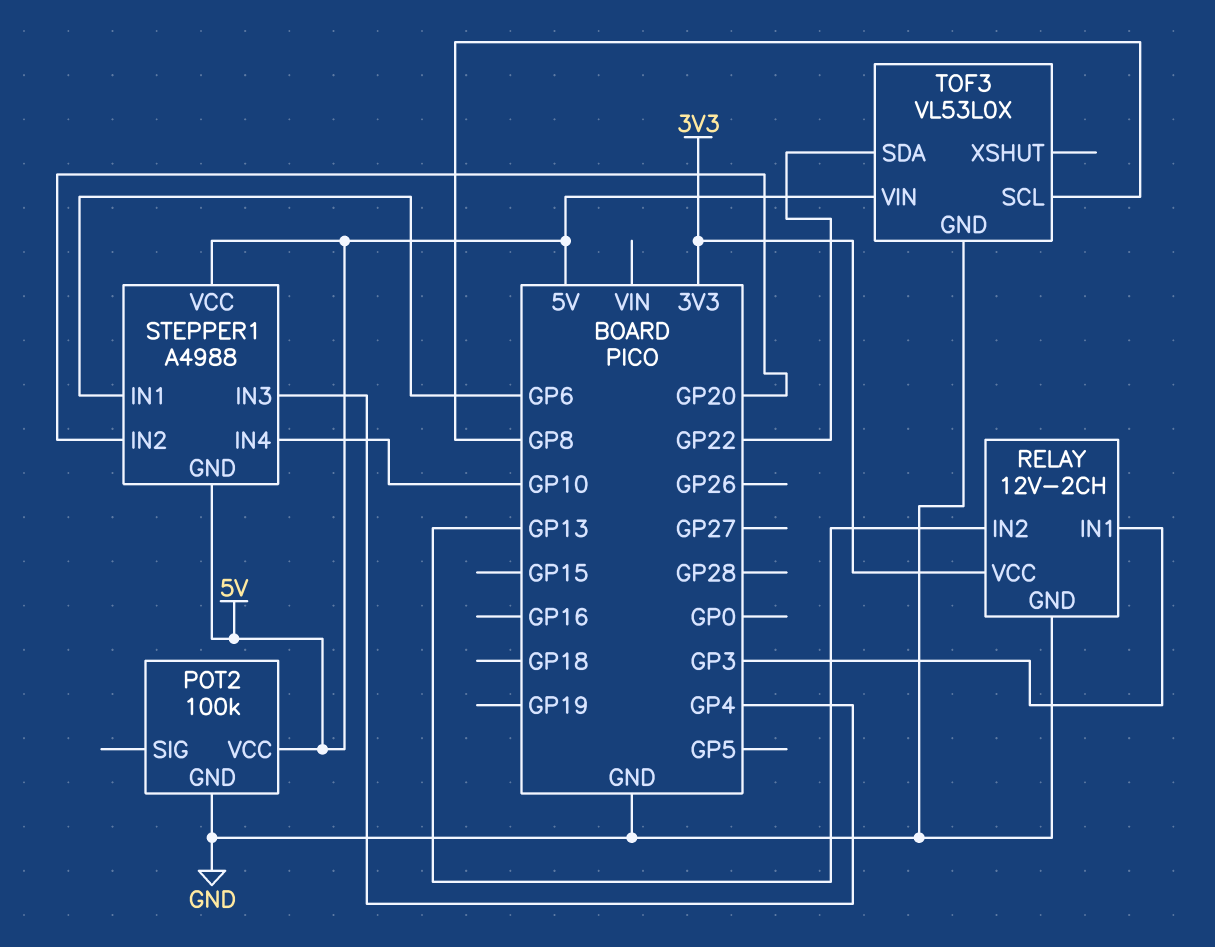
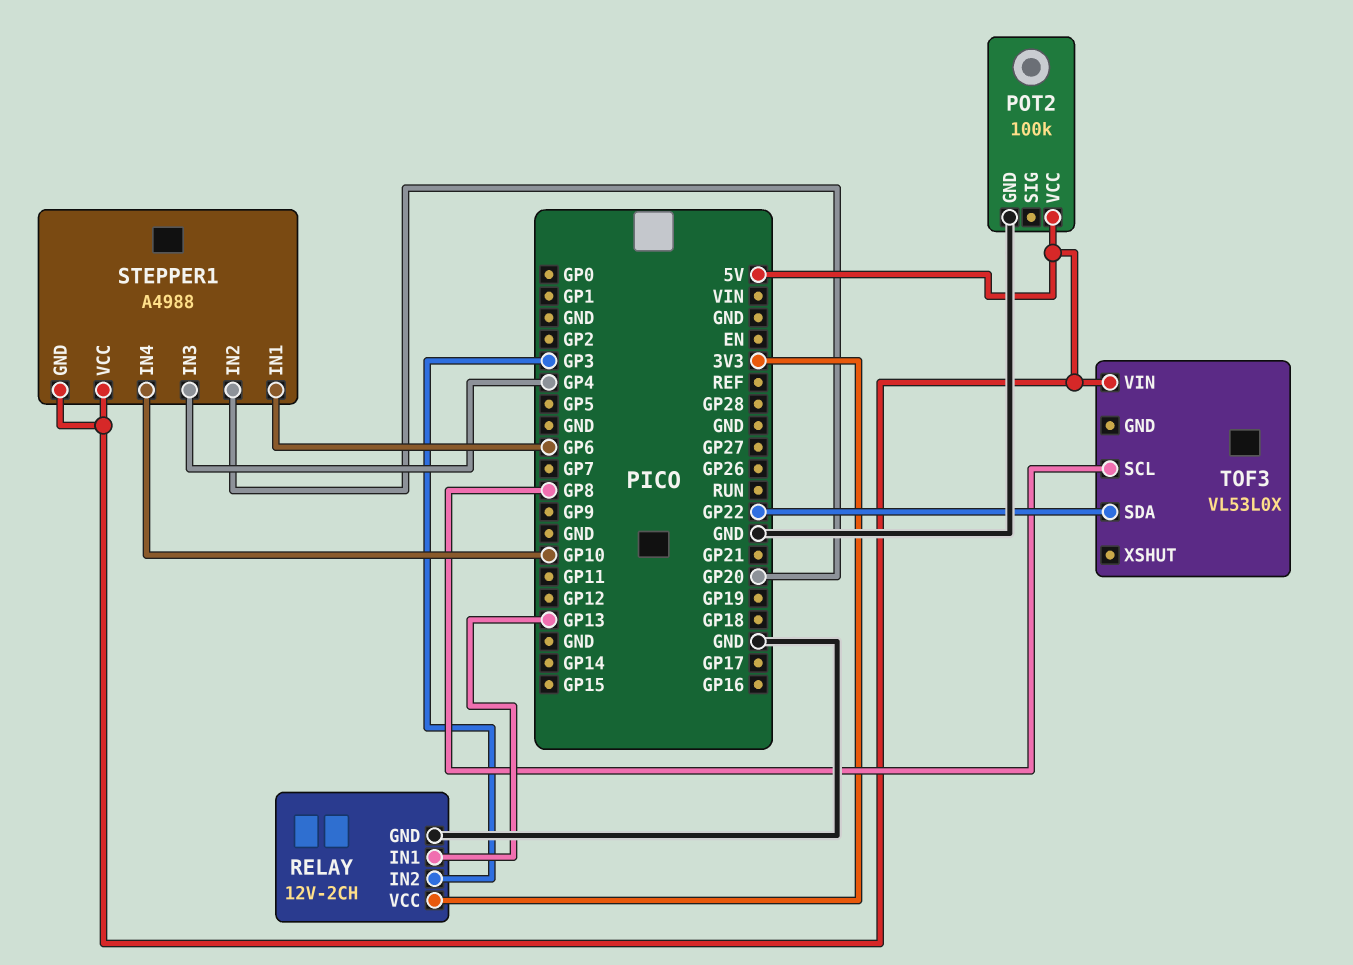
RELAY pin IN1: GP3 -> GP13
RELAY pin IN2: GP13 -> GP3
TOF3 pin GND: GND -> none

